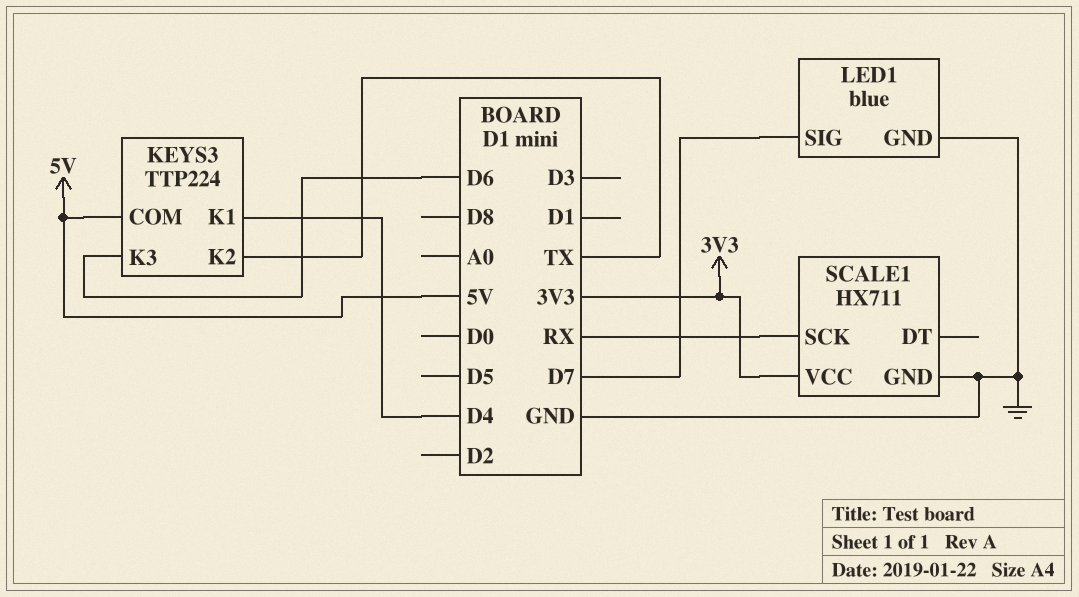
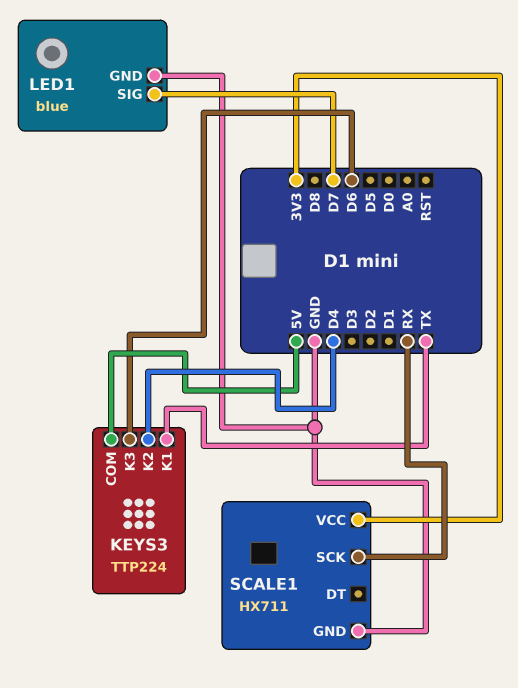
KEYS3 pin K1: D4 -> TX
KEYS3 pin K2: TX -> D4

